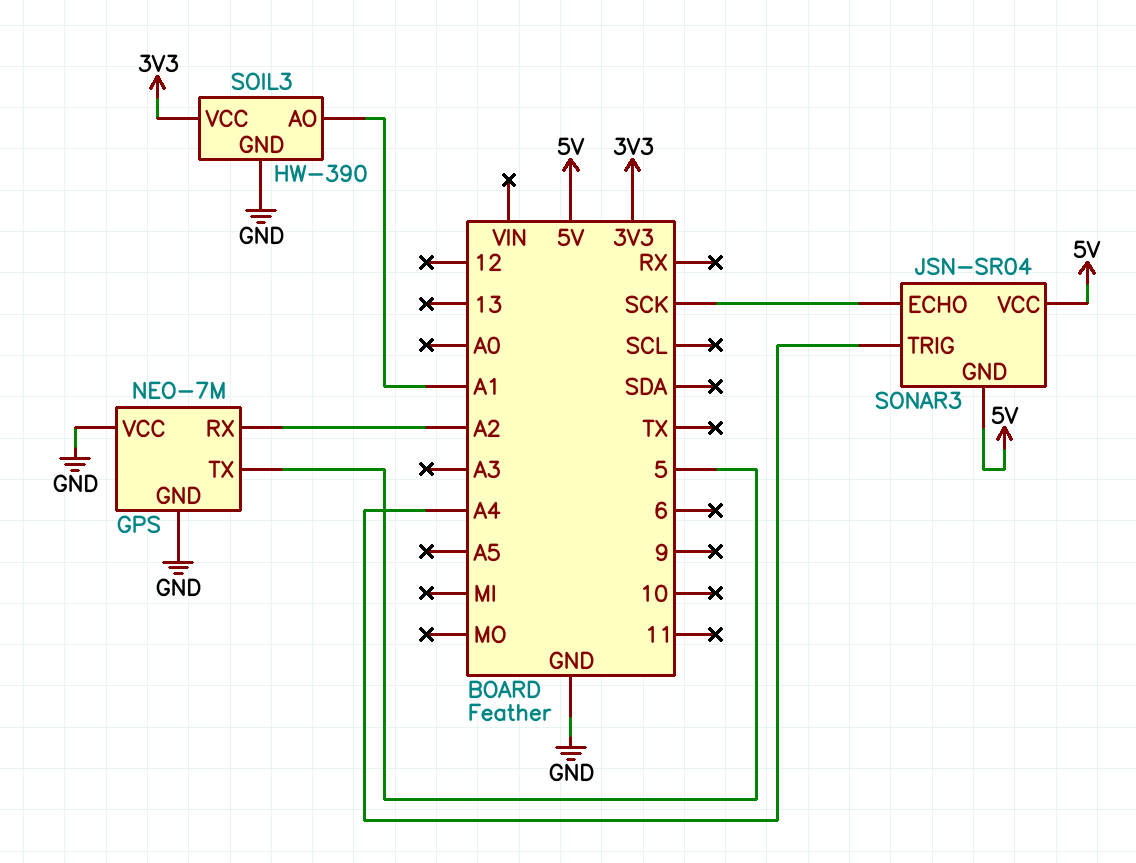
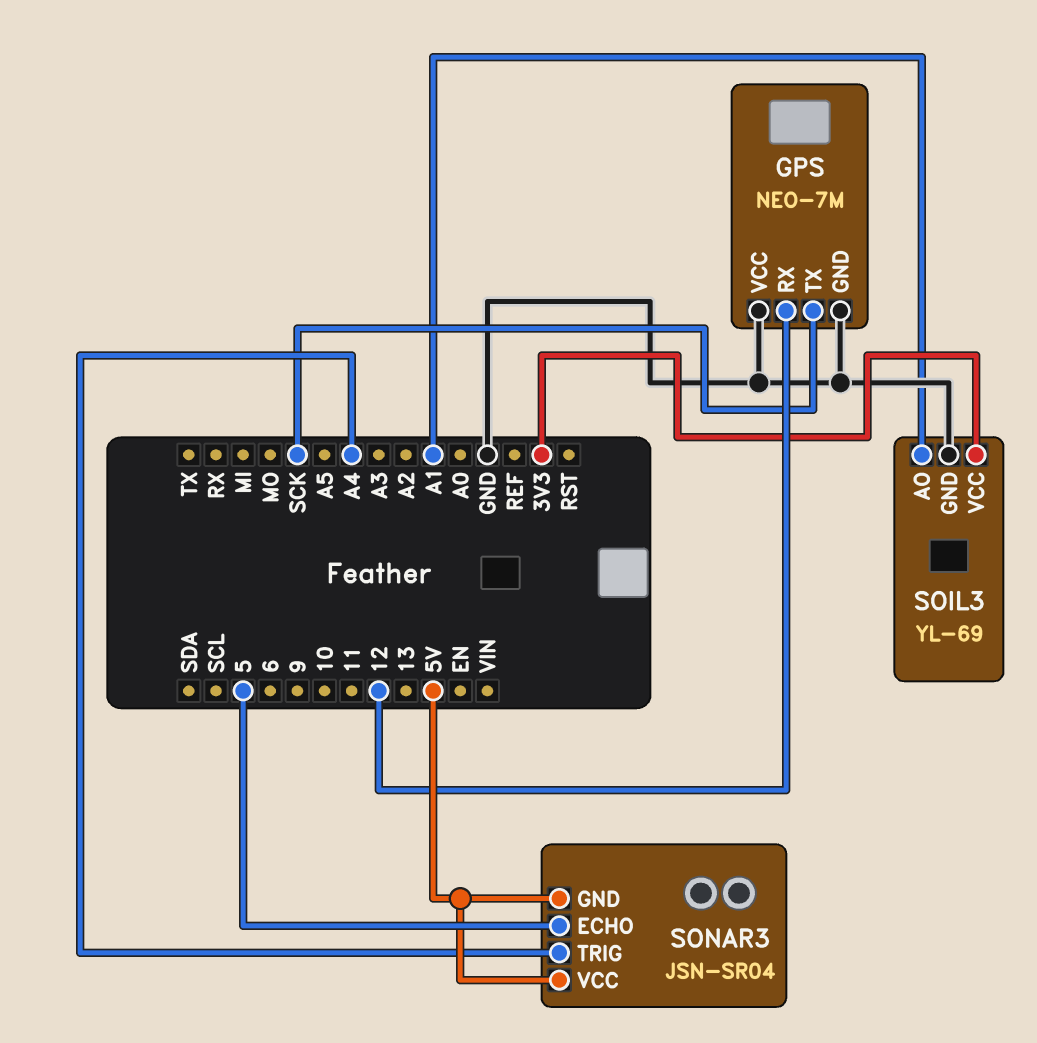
GPS pin RX: A2 -> 12
GPS pin TX: 5 -> SCK
SOIL3: HW-390 -> YL-69
SONAR3 pin ECHO: SCK -> 5

